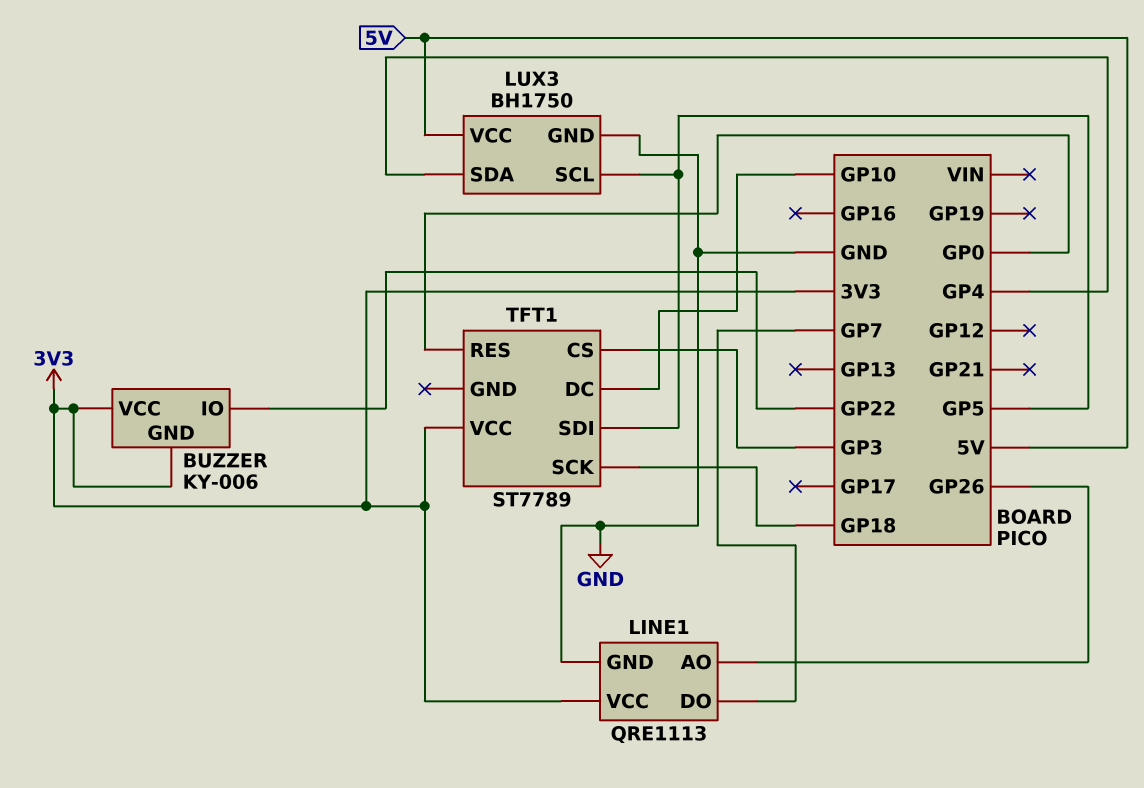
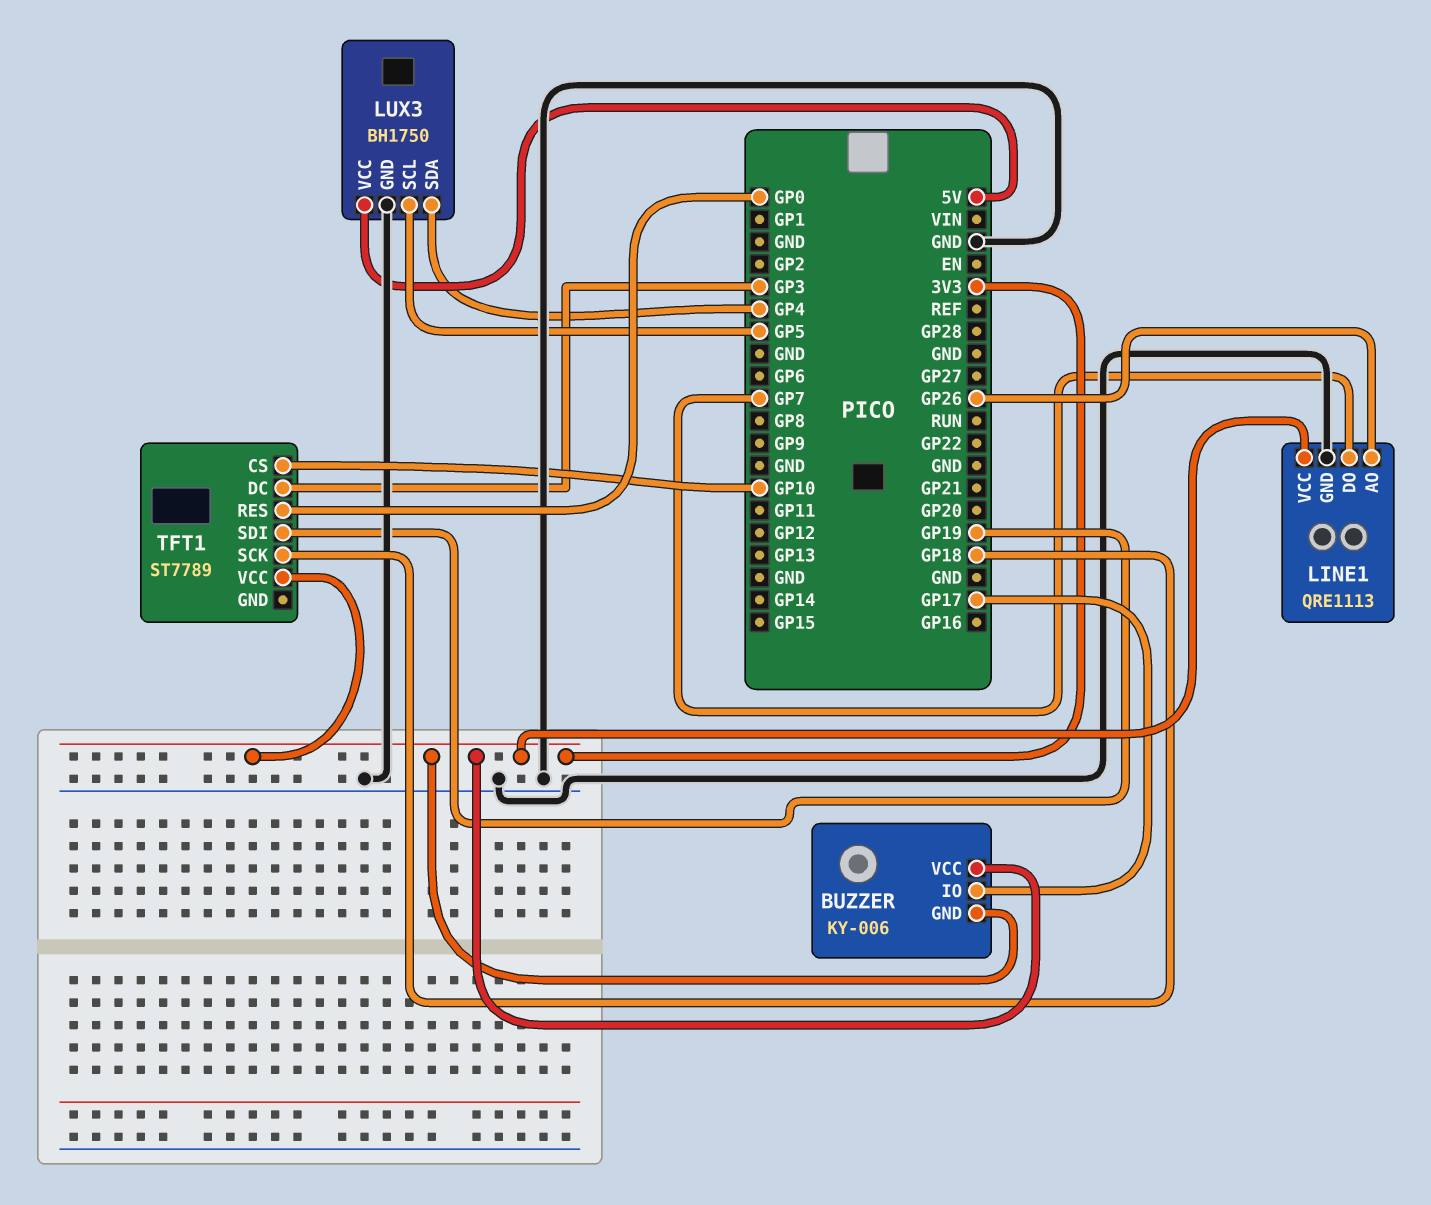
BUZZER pin IO: GP22 -> GP17
TFT1 pin CS: GP3 -> GP10
TFT1 pin DC: GP10 -> GP3
TFT1 pin SDI: GP5 -> GP19

